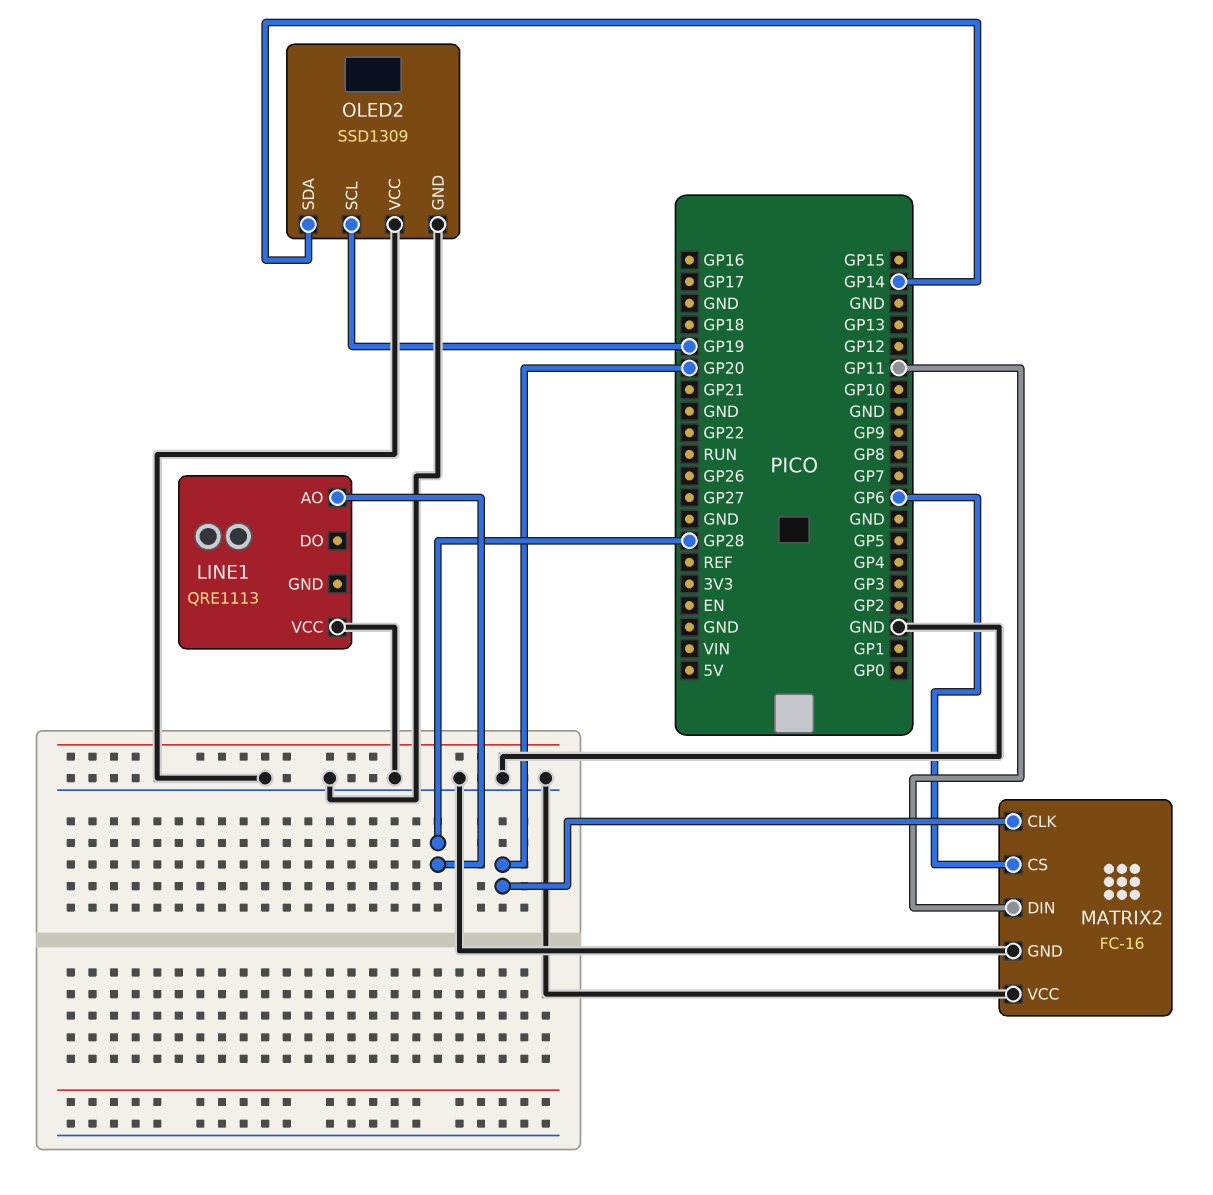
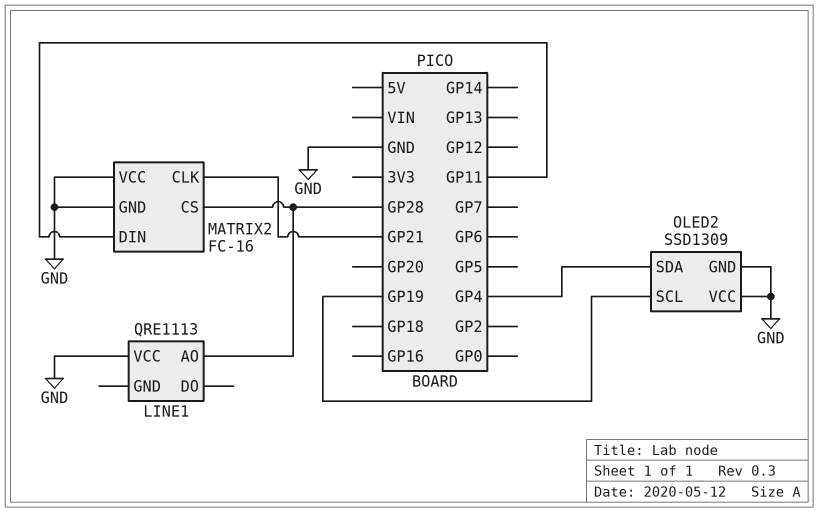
MATRIX2 pin CLK: GP20 -> GP21
MATRIX2 pin CS: GP6 -> GP28
OLED2 pin SDA: GP14 -> GP4

